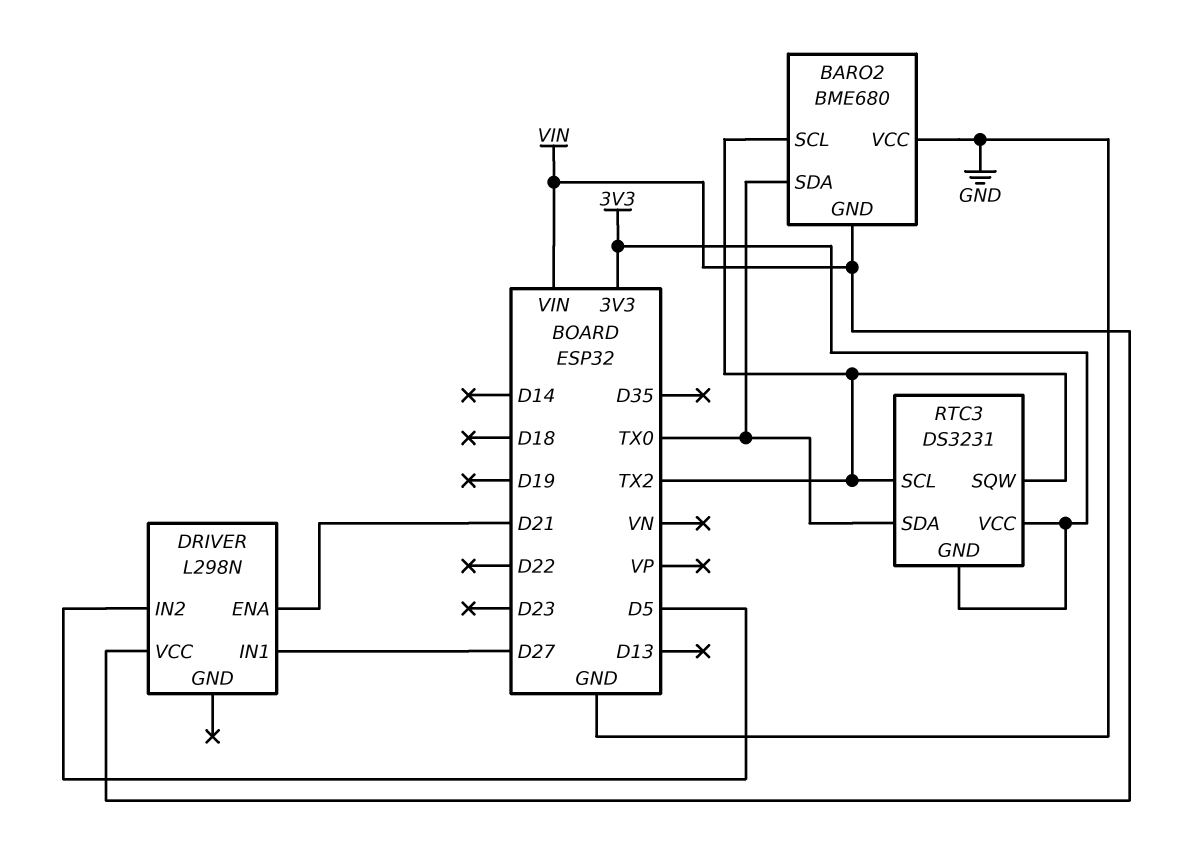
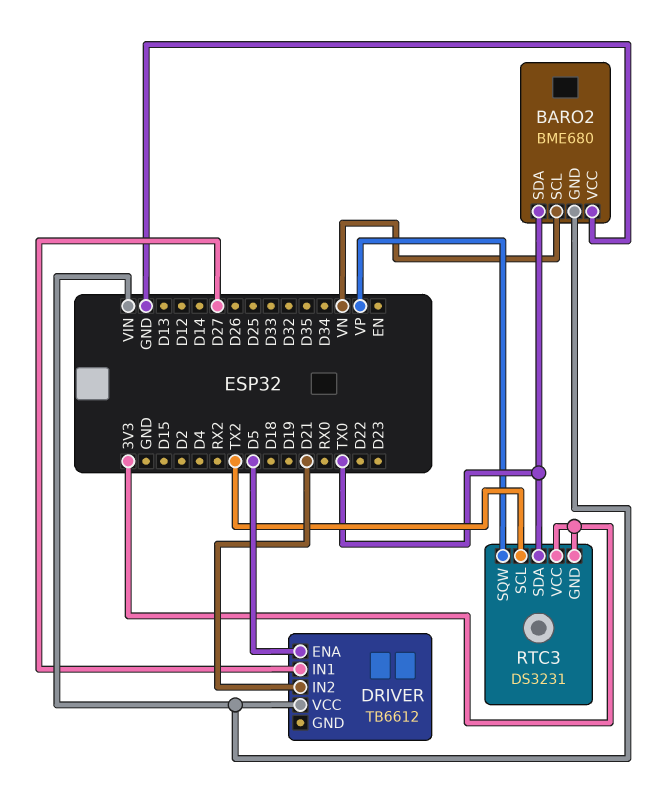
BARO2 pin SCL: TX2 -> VN
DRIVER: L298N -> TB6612
DRIVER pin ENA: D21 -> D5
DRIVER pin IN2: D5 -> D21
RTC3 pin SQW: TX2 -> VP

